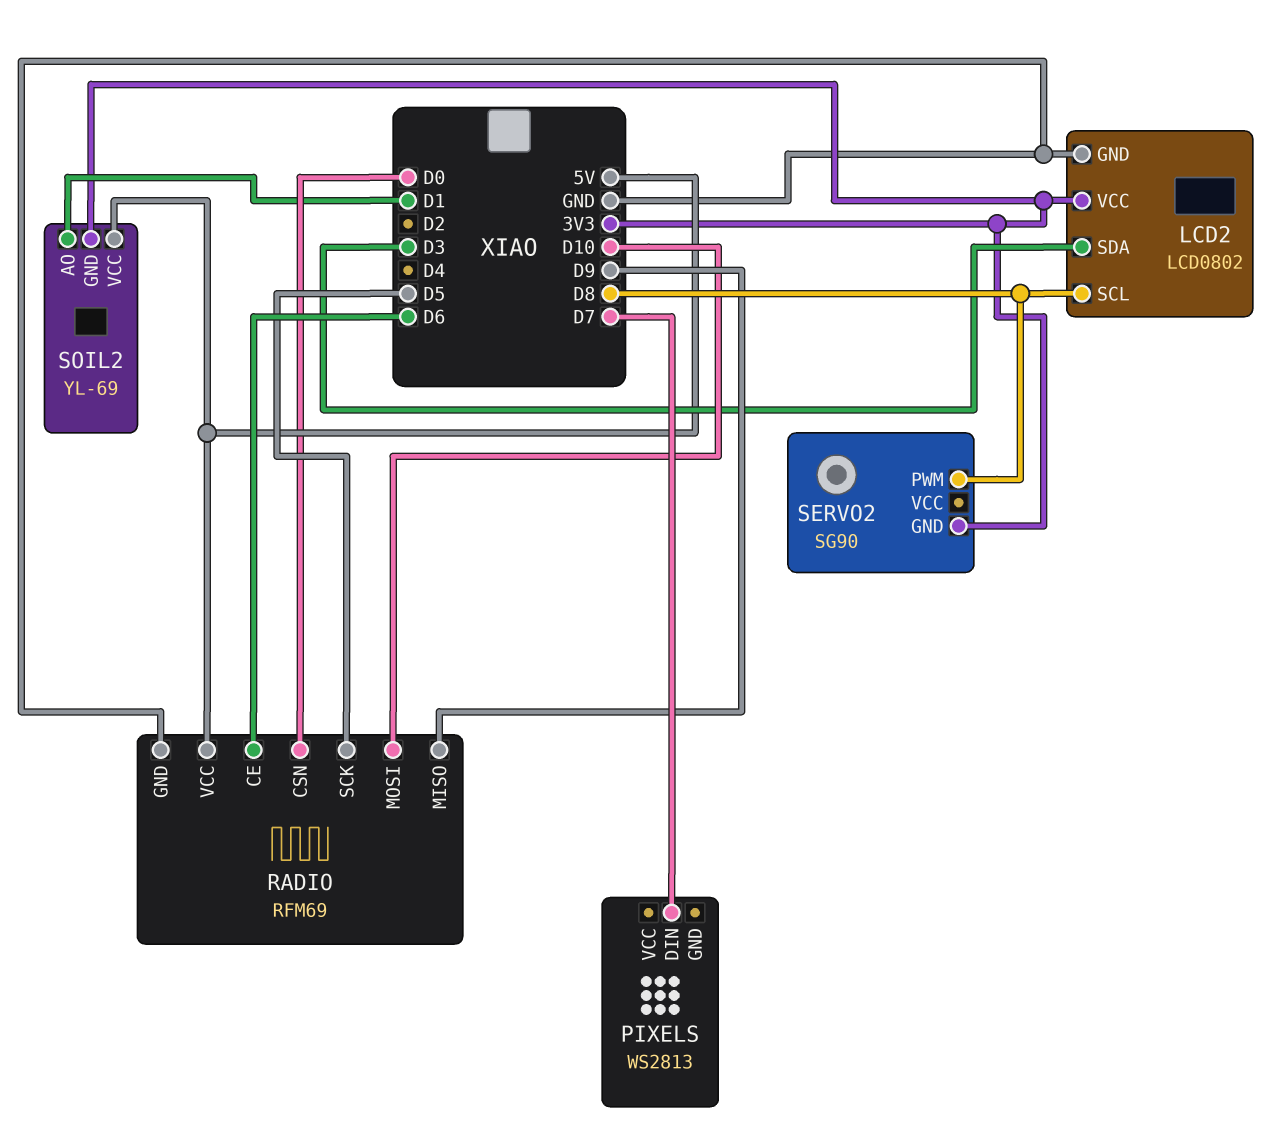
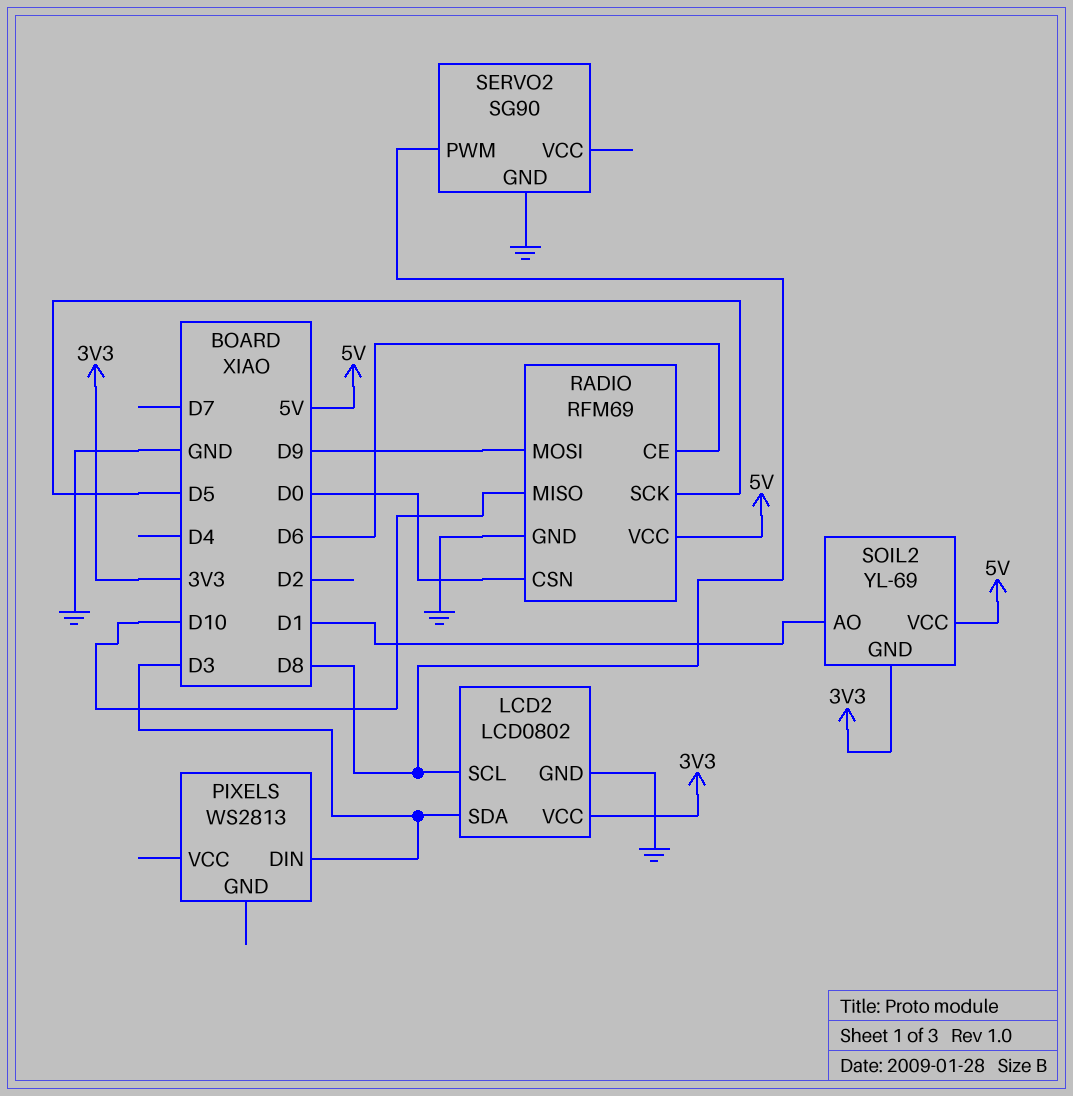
PIXELS pin DIN: D7 -> D3
RADIO pin MISO: D9 -> D10
RADIO pin MOSI: D10 -> D9
SERVO2 pin GND: 3V3 -> GND

